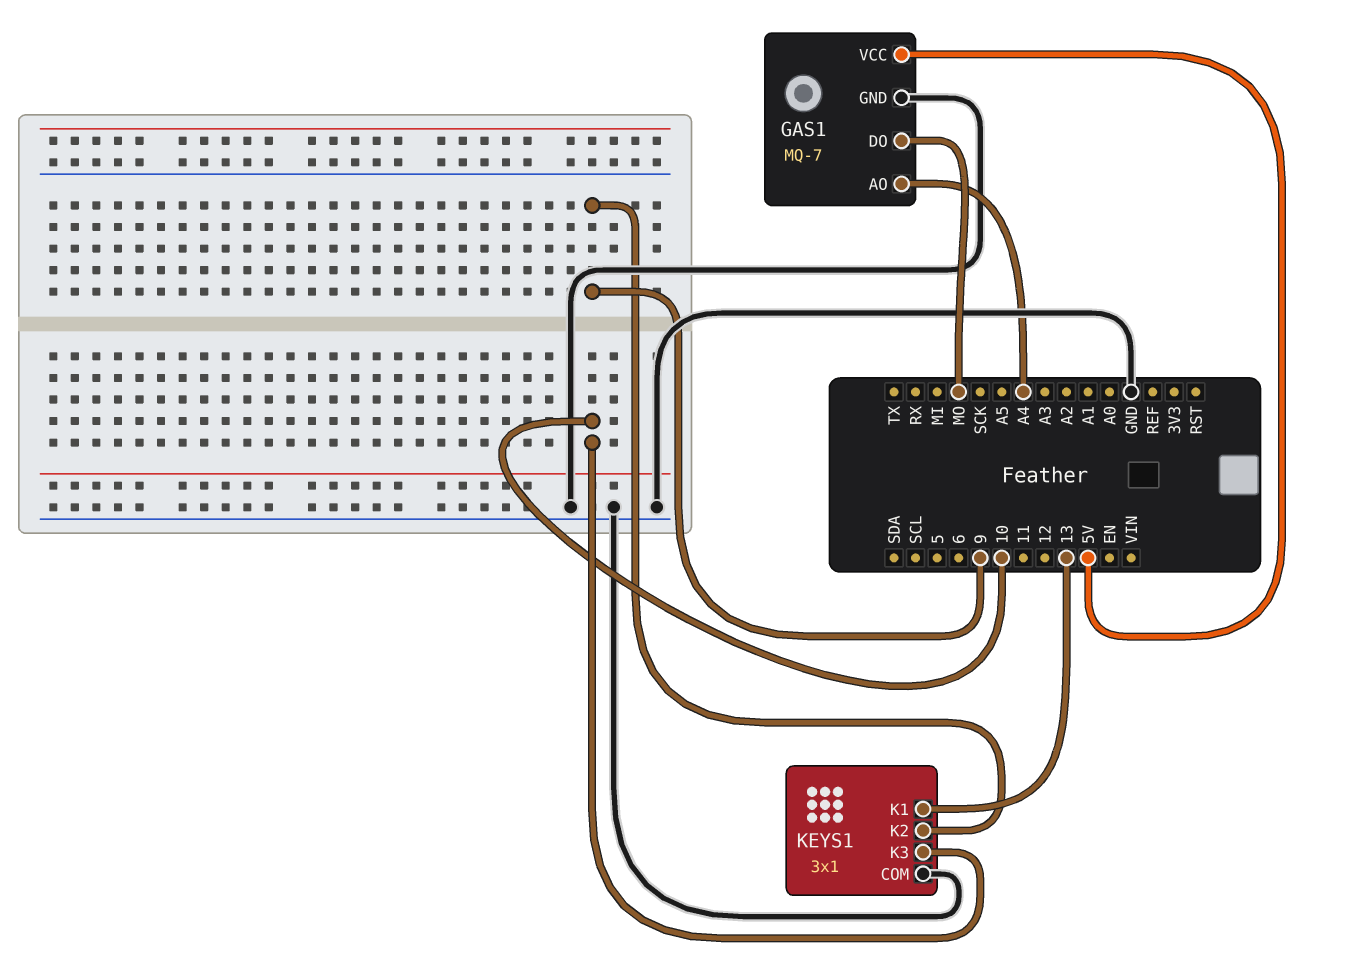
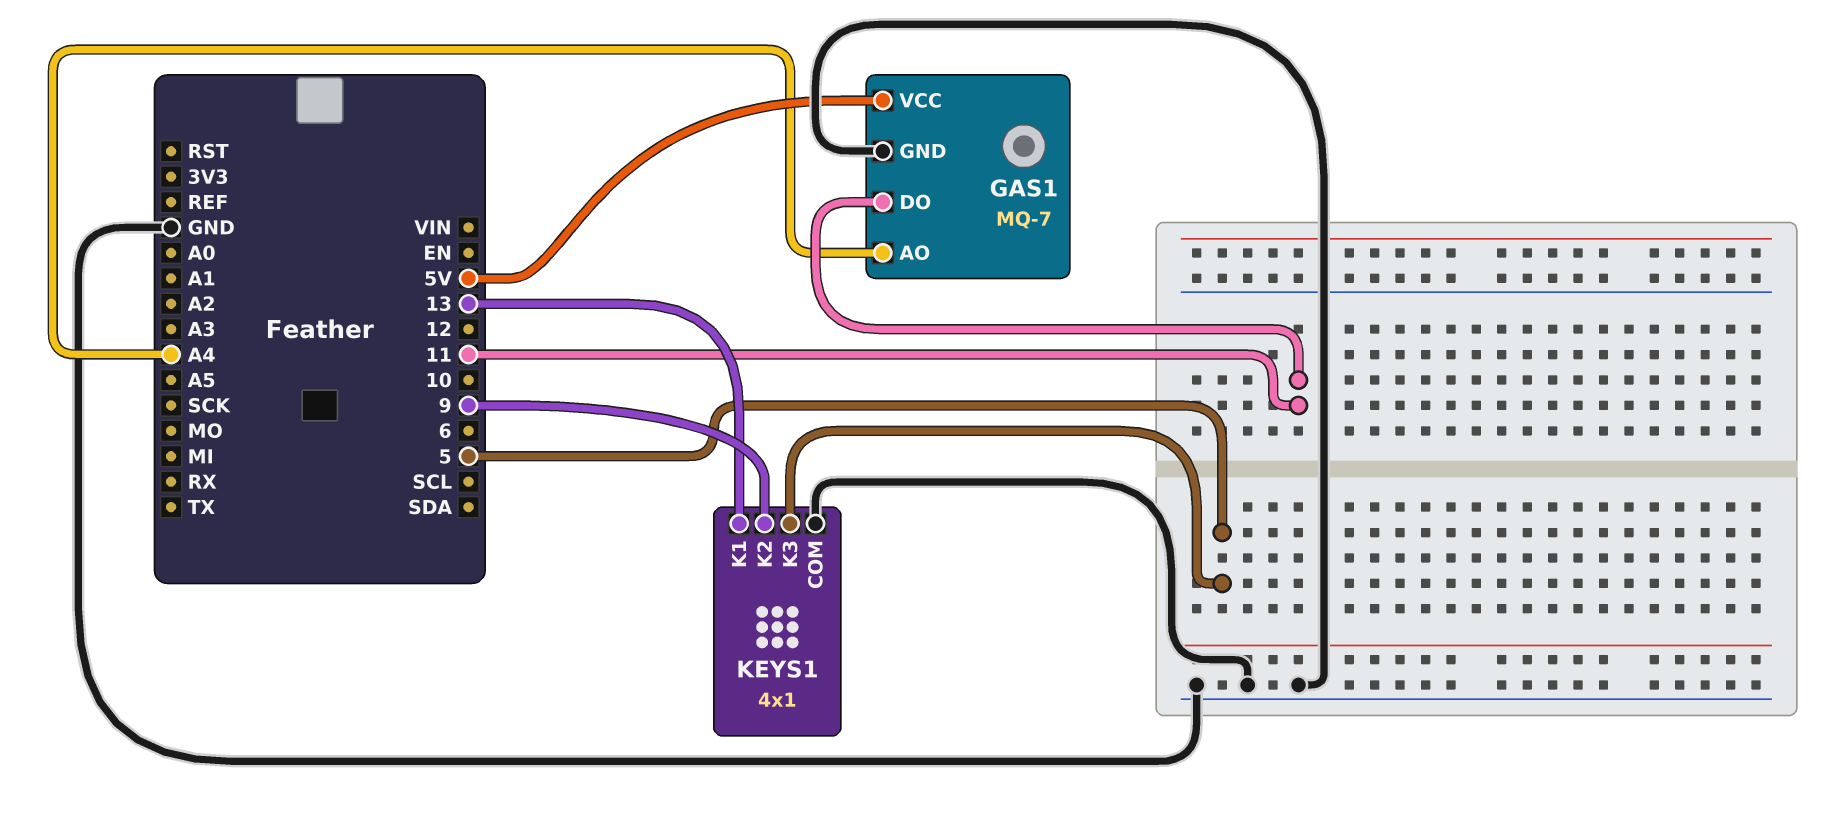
GAS1 pin DO: MO -> 11
KEYS1: 3x1 -> 4x1
KEYS1 pin K3: 10 -> 5

